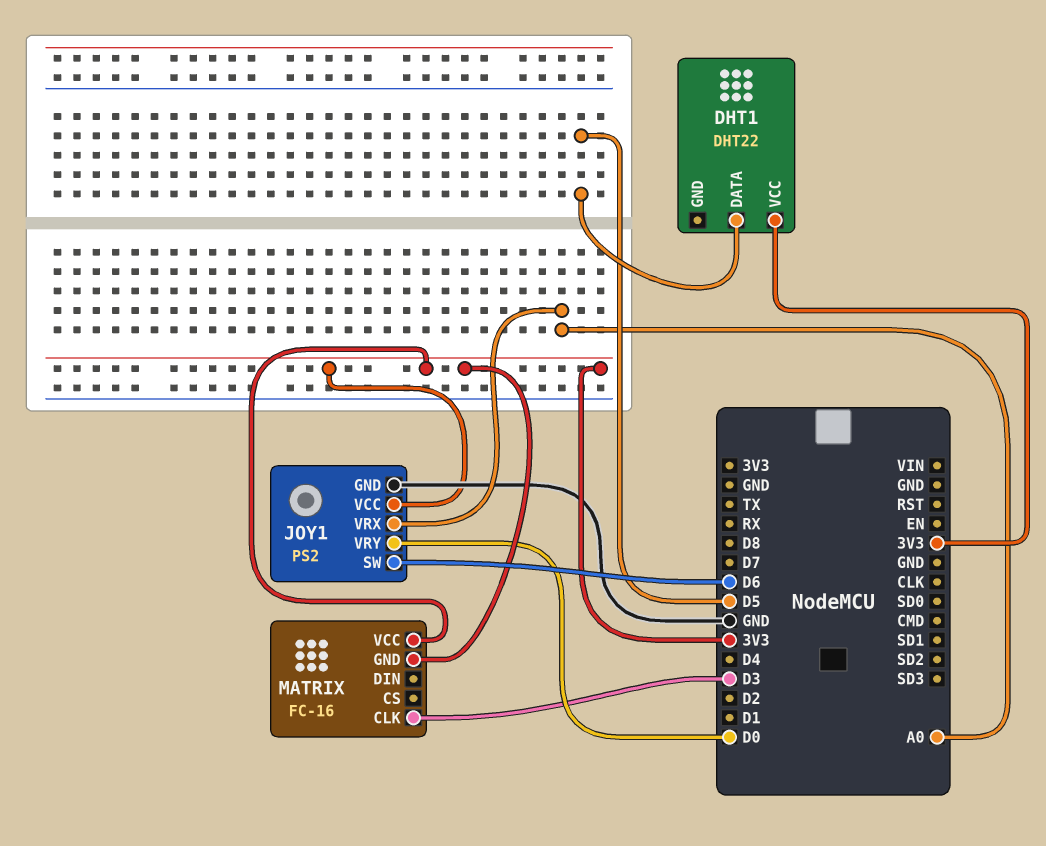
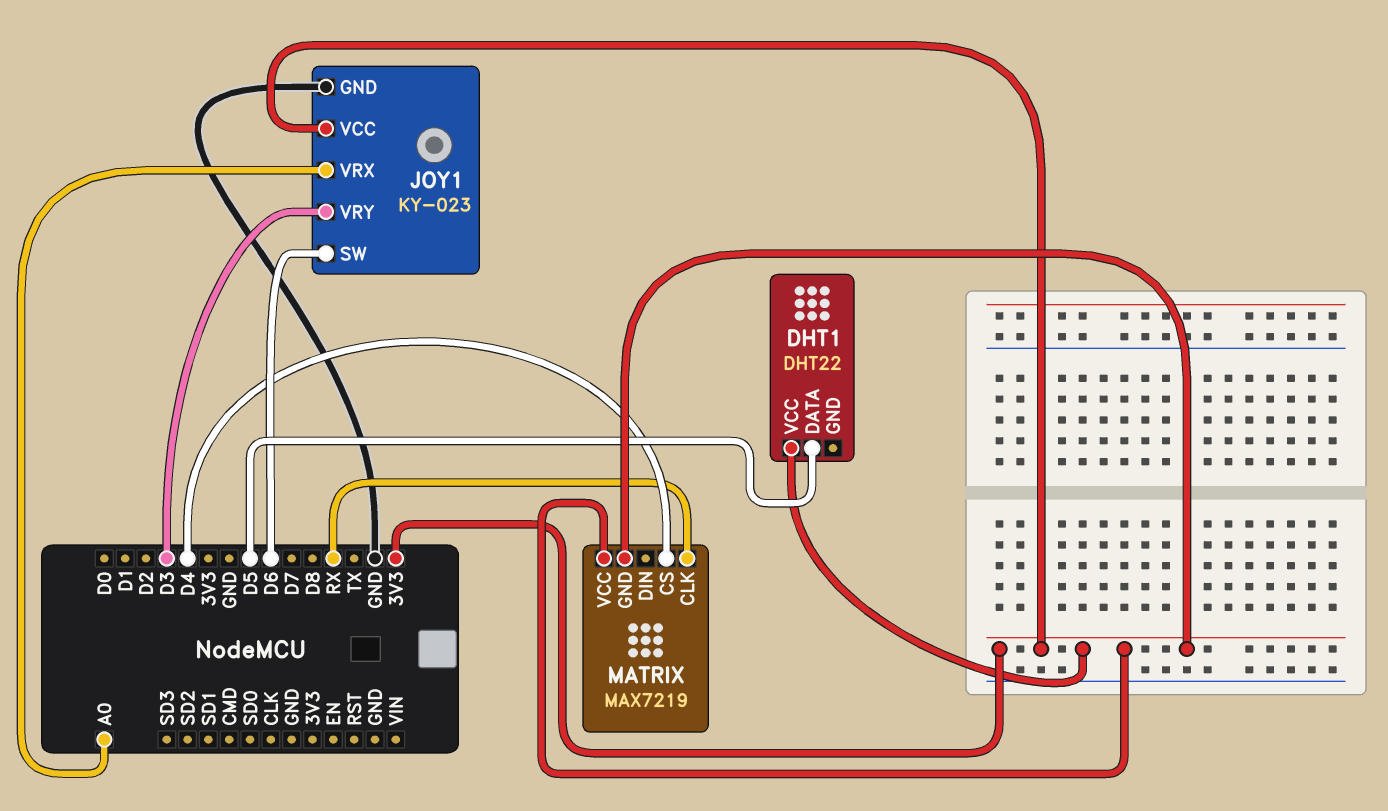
JOY1: PS2 -> KY-023
JOY1 pin VRY: D0 -> D3
MATRIX: FC-16 -> MAX7219
MATRIX pin CLK: D3 -> RX
MATRIX pin CS: none -> D4

